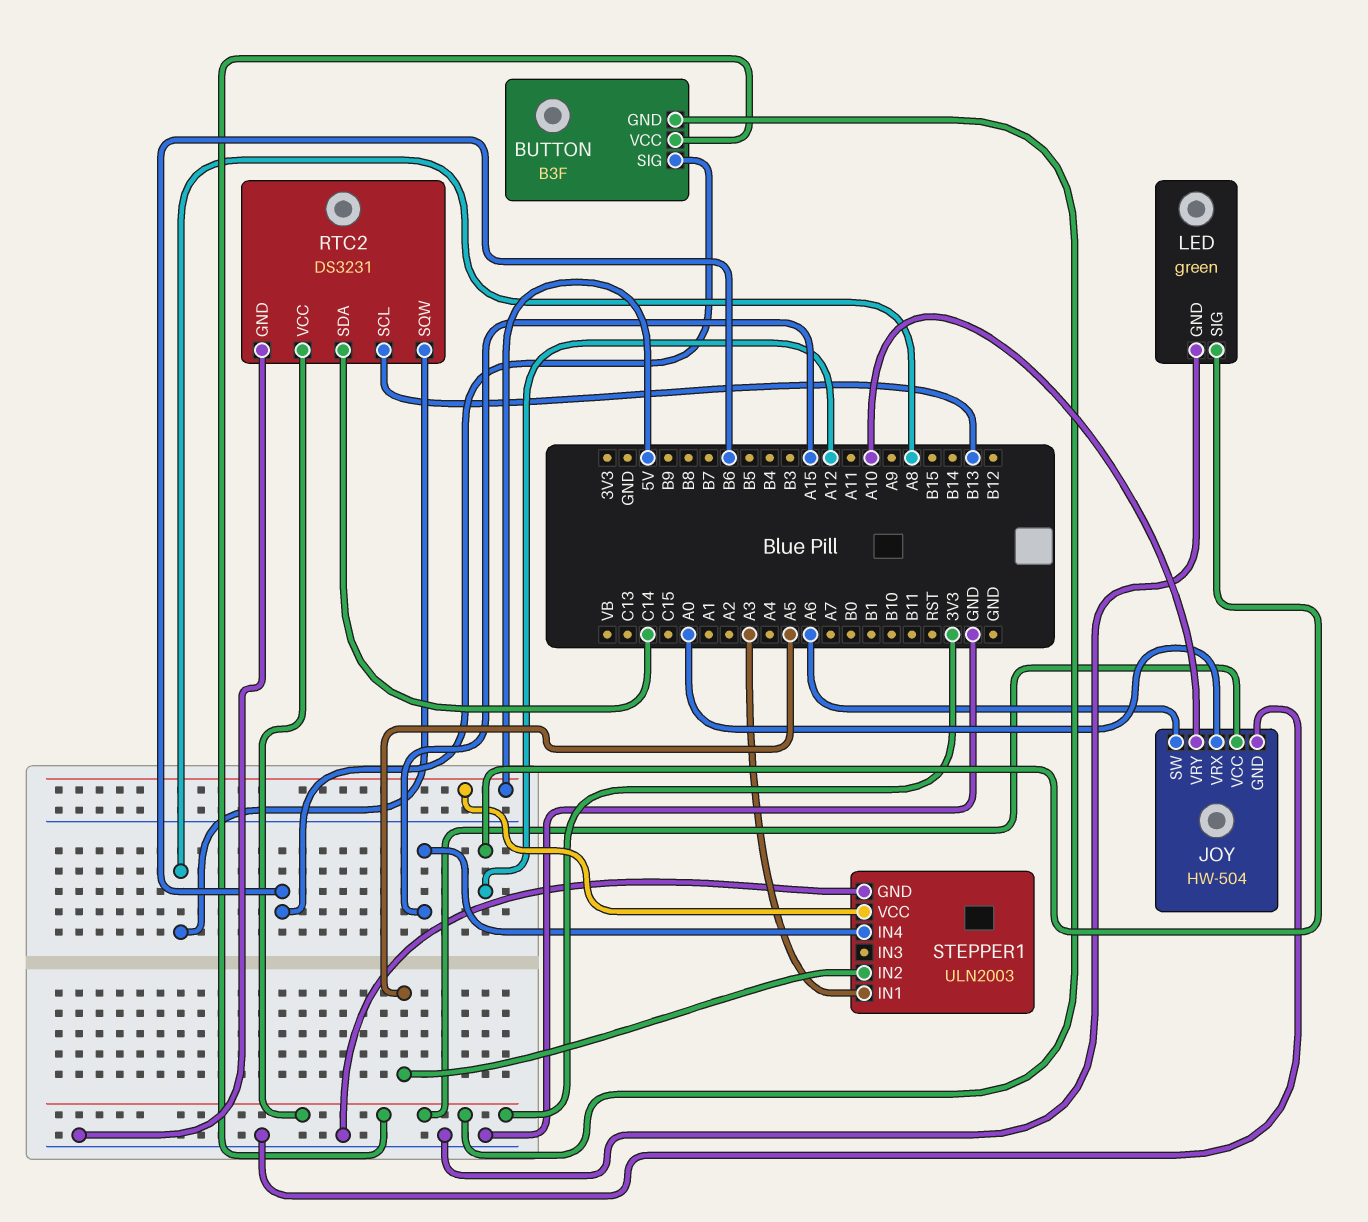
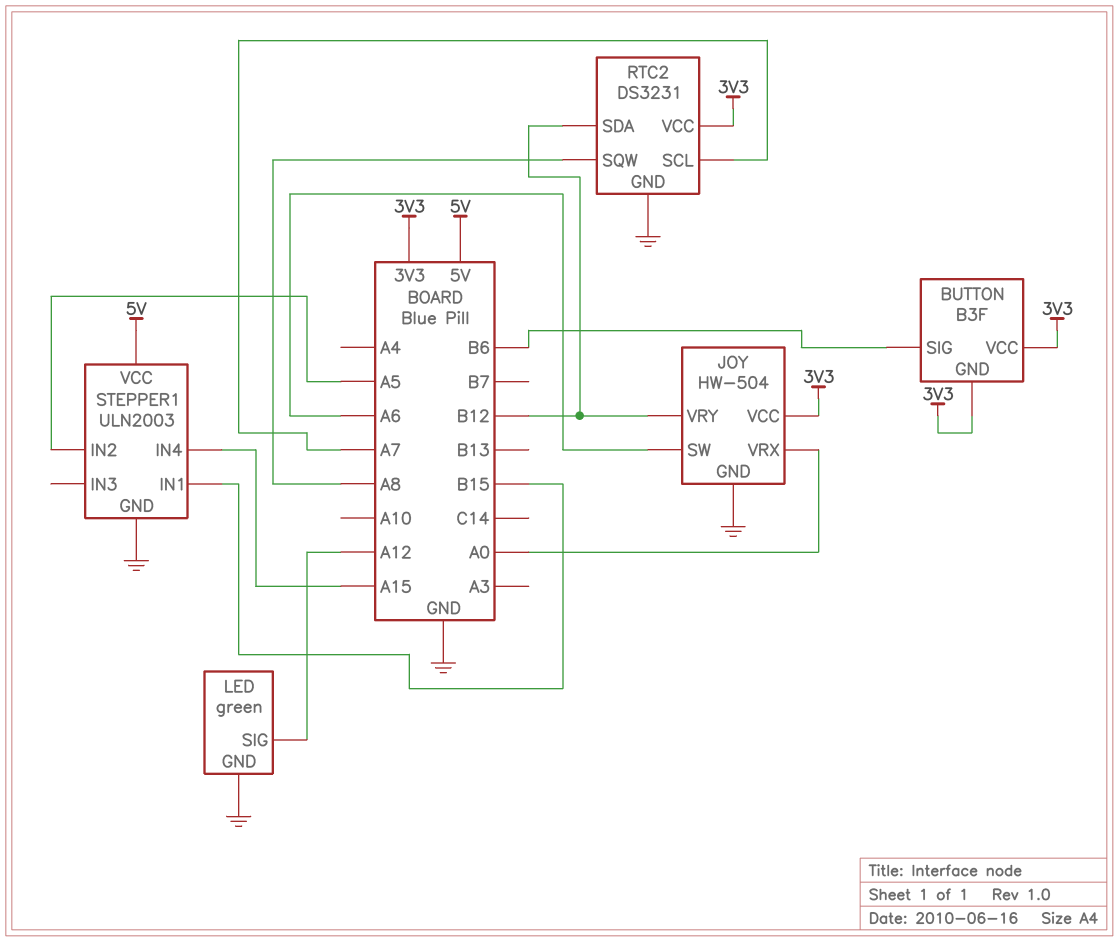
JOY pin VRY: A10 -> B12
RTC2 pin SCL: B13 -> A7
RTC2 pin SDA: C14 -> B12
STEPPER1 pin IN1: A3 -> B15

